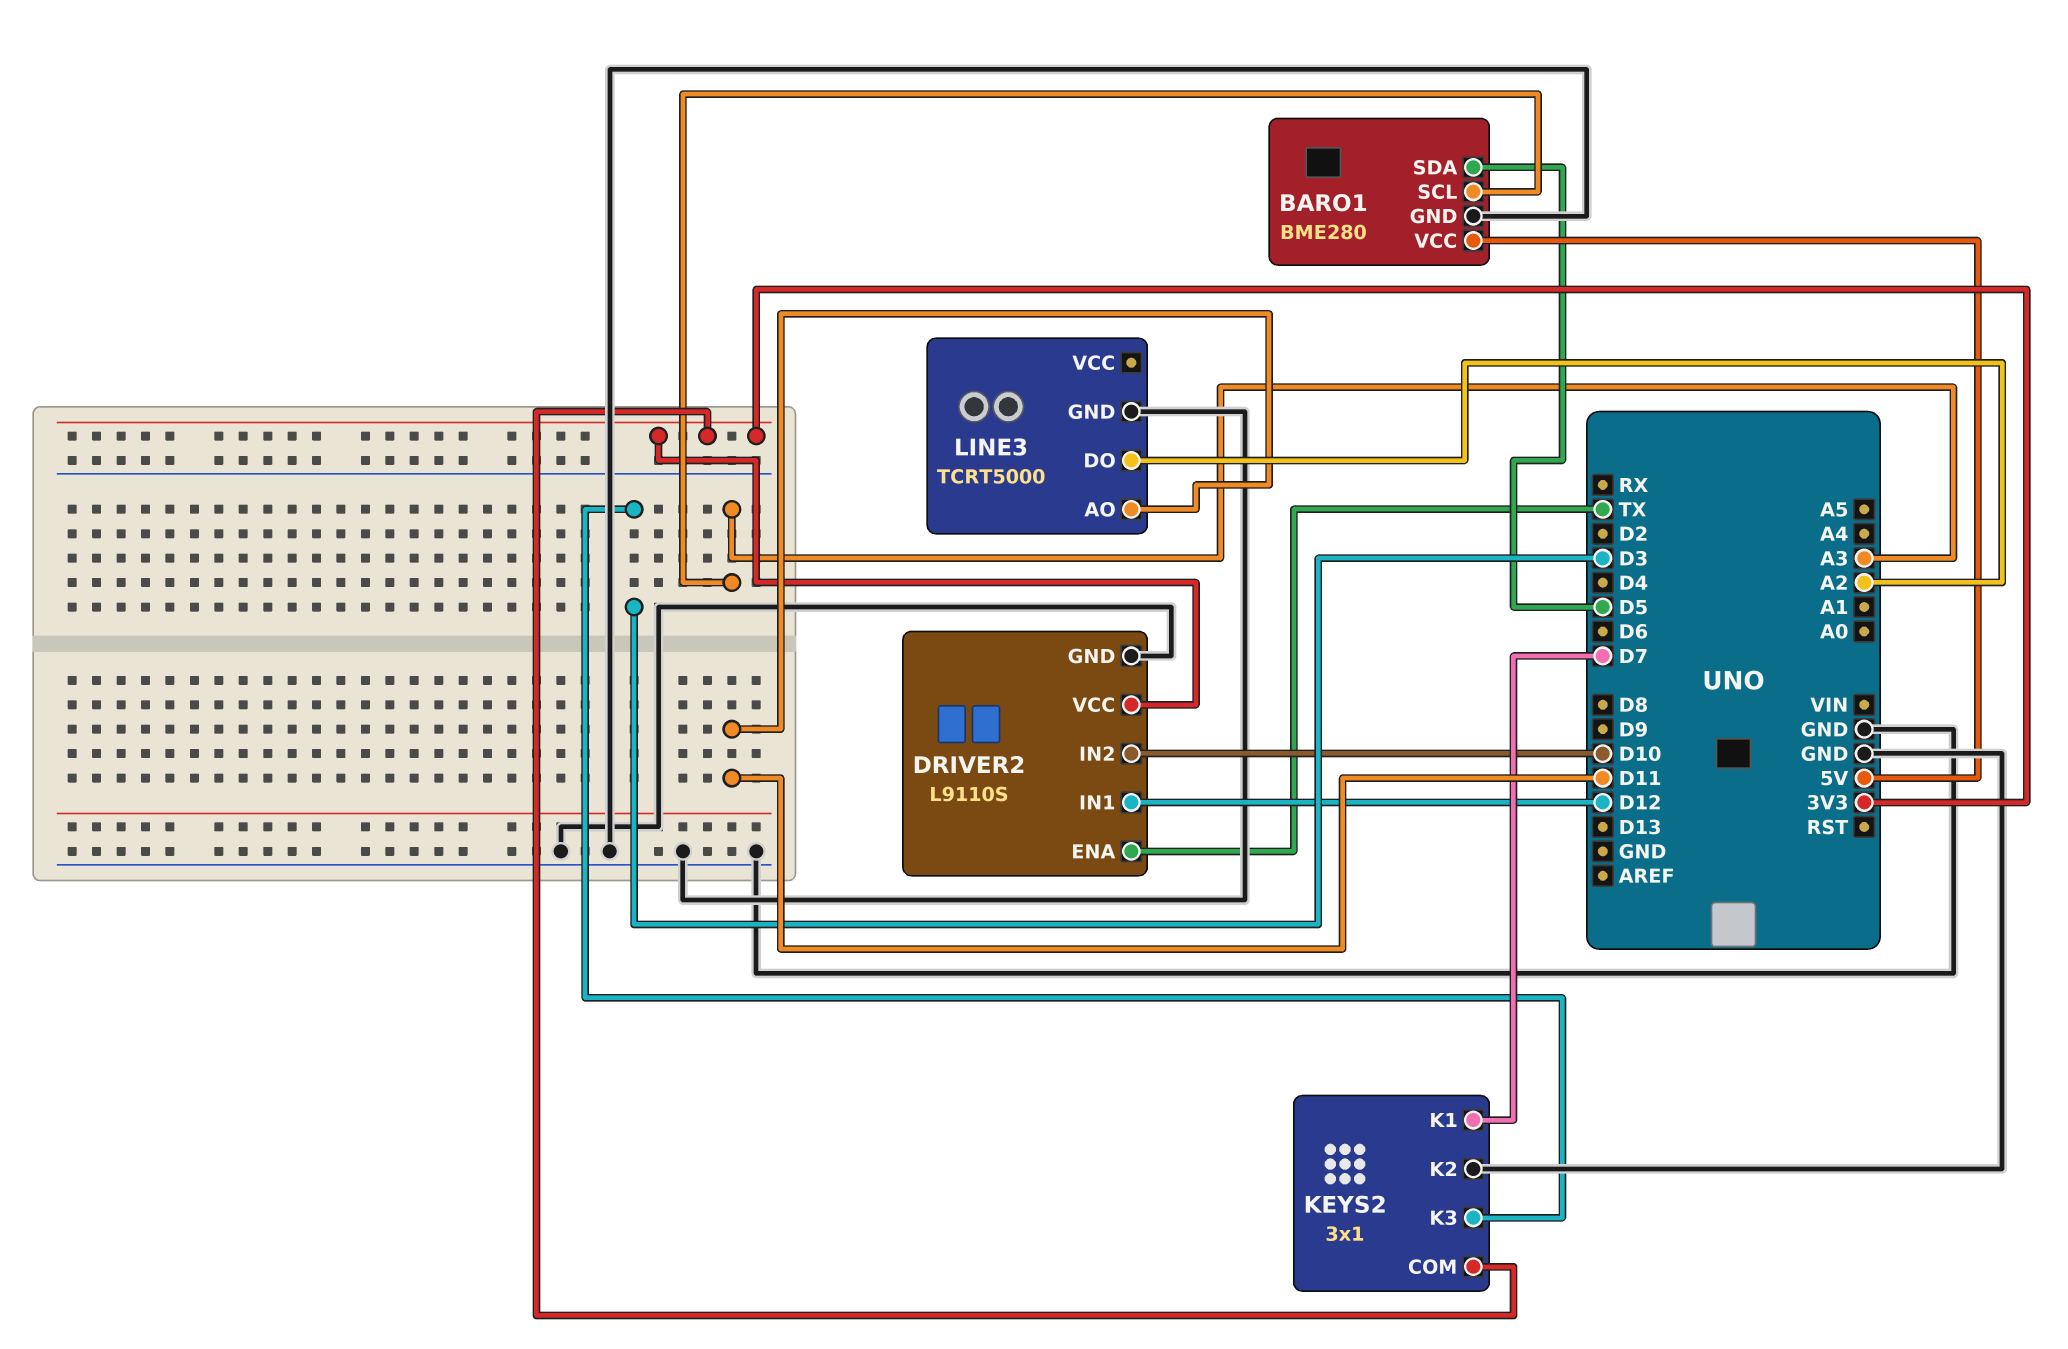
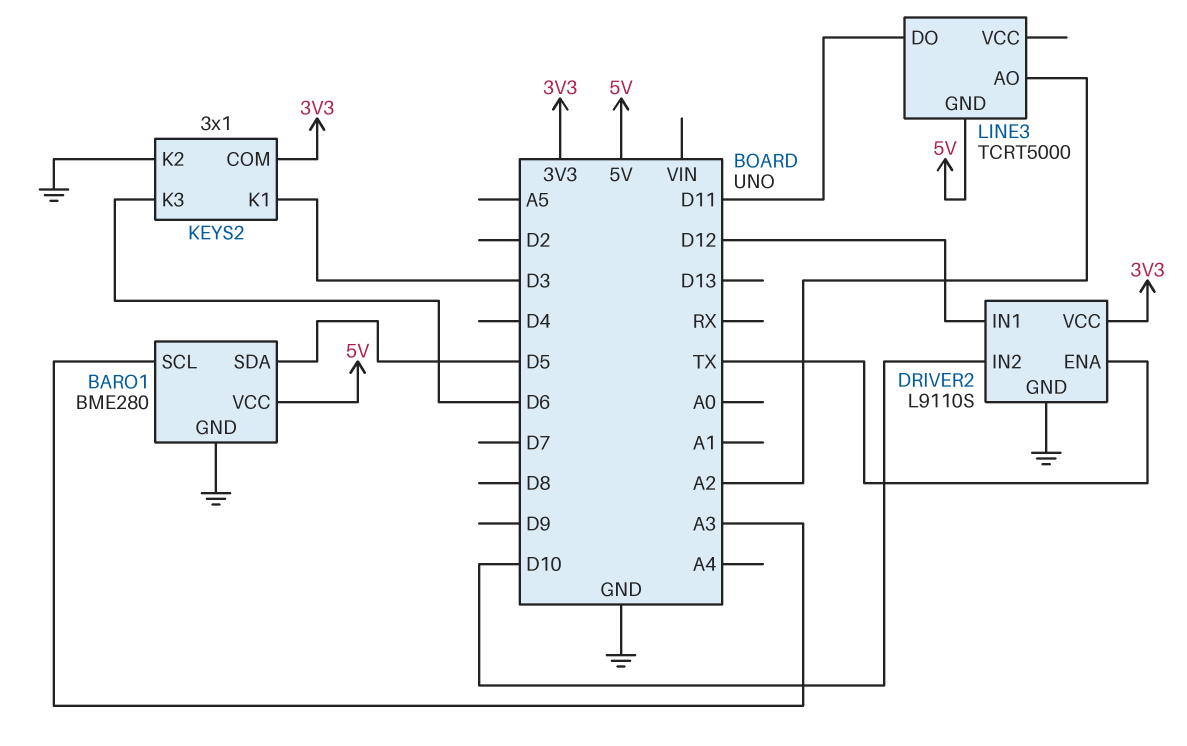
KEYS2 pin K1: D7 -> D3
KEYS2 pin K3: D3 -> D6
LINE3 pin AO: D11 -> A2
LINE3 pin DO: A2 -> D11
LINE3 pin GND: GND -> 5V

